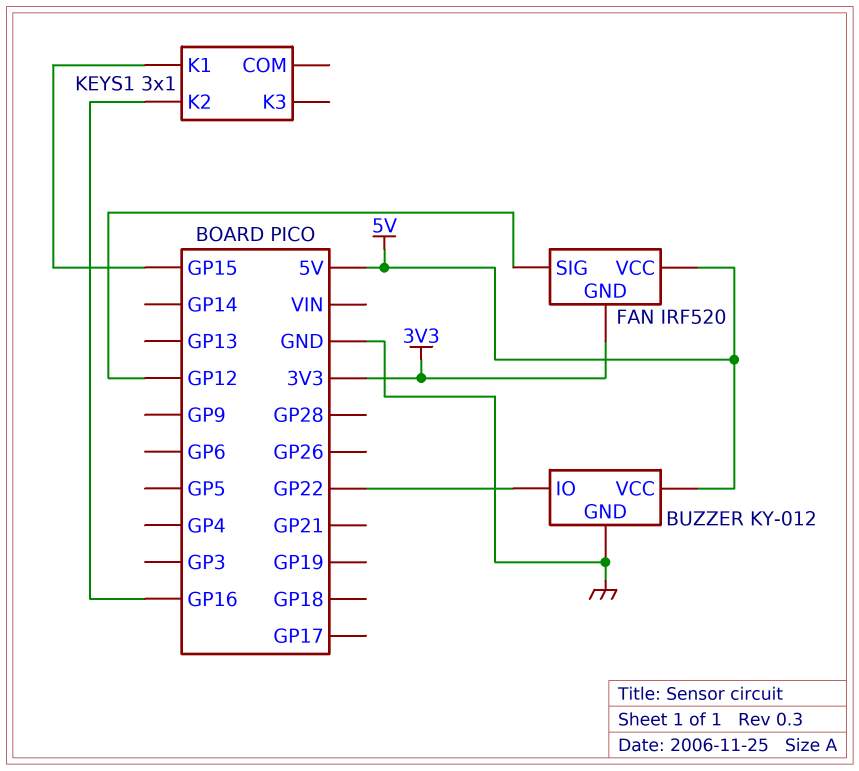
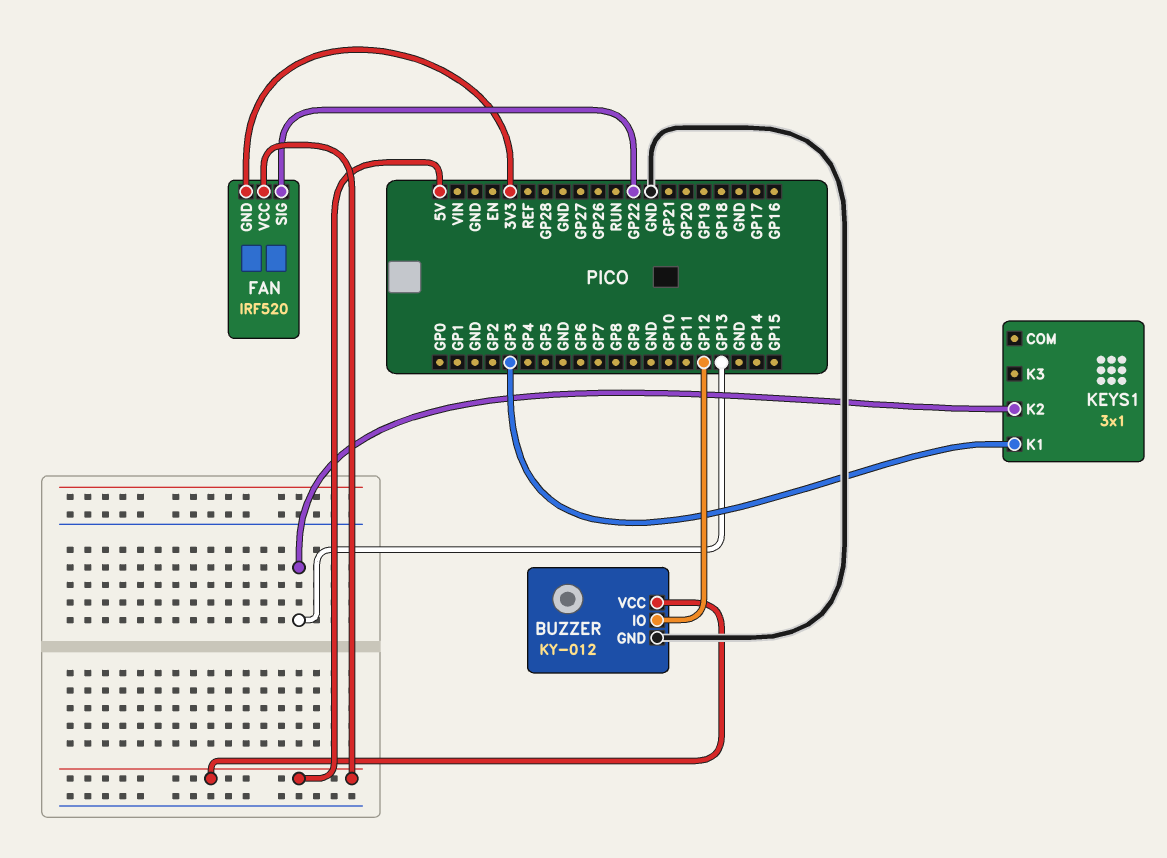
BUZZER pin IO: GP22 -> GP12
FAN pin SIG: GP12 -> GP22
KEYS1 pin K1: GP15 -> GP3
KEYS1 pin K2: GP16 -> GP13

